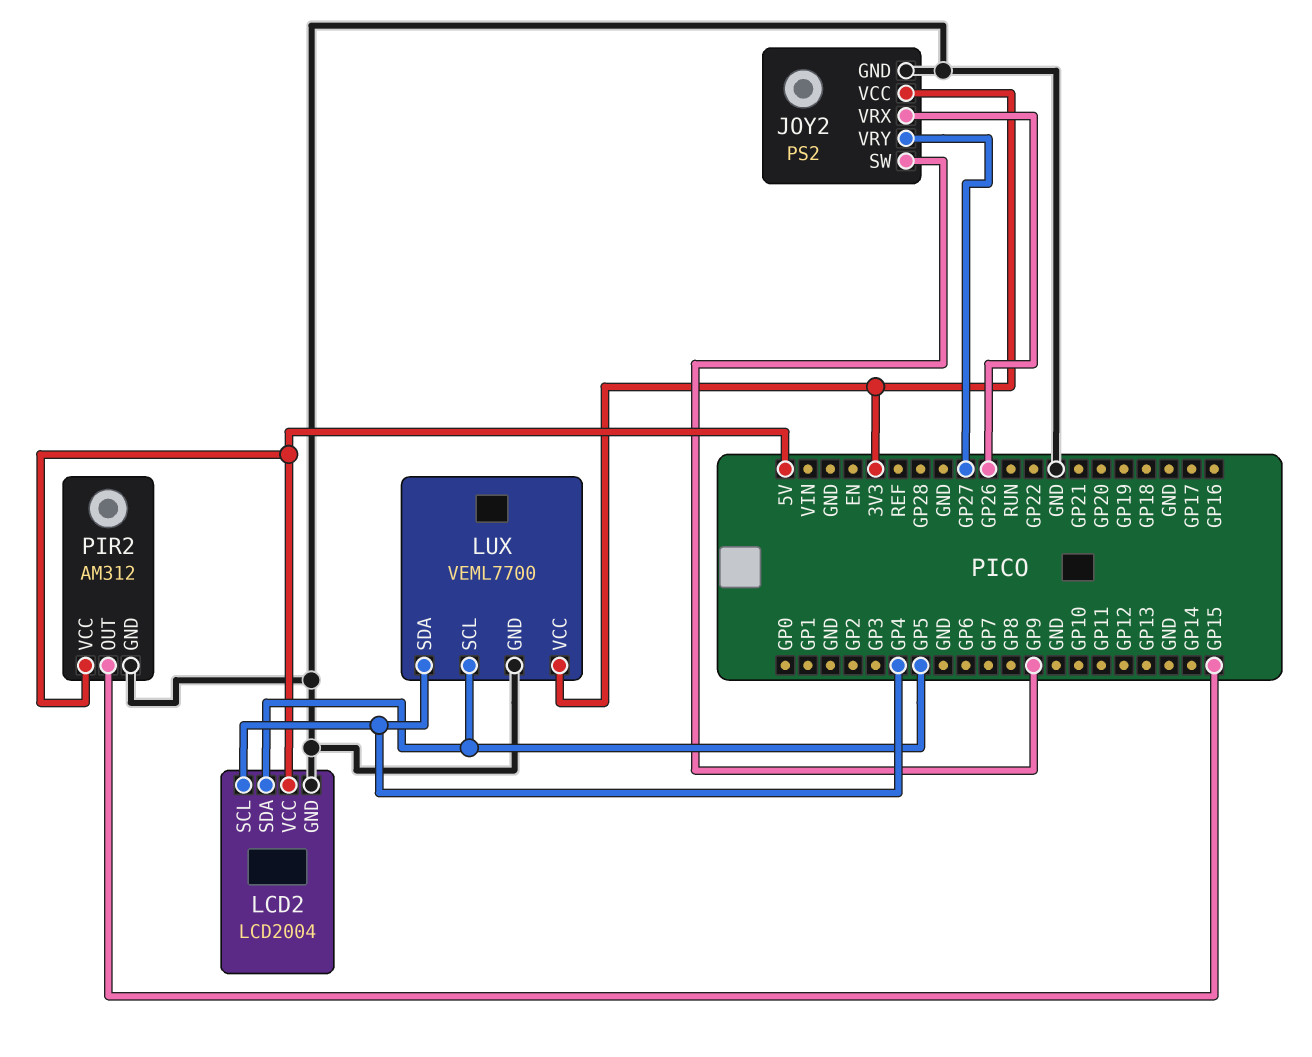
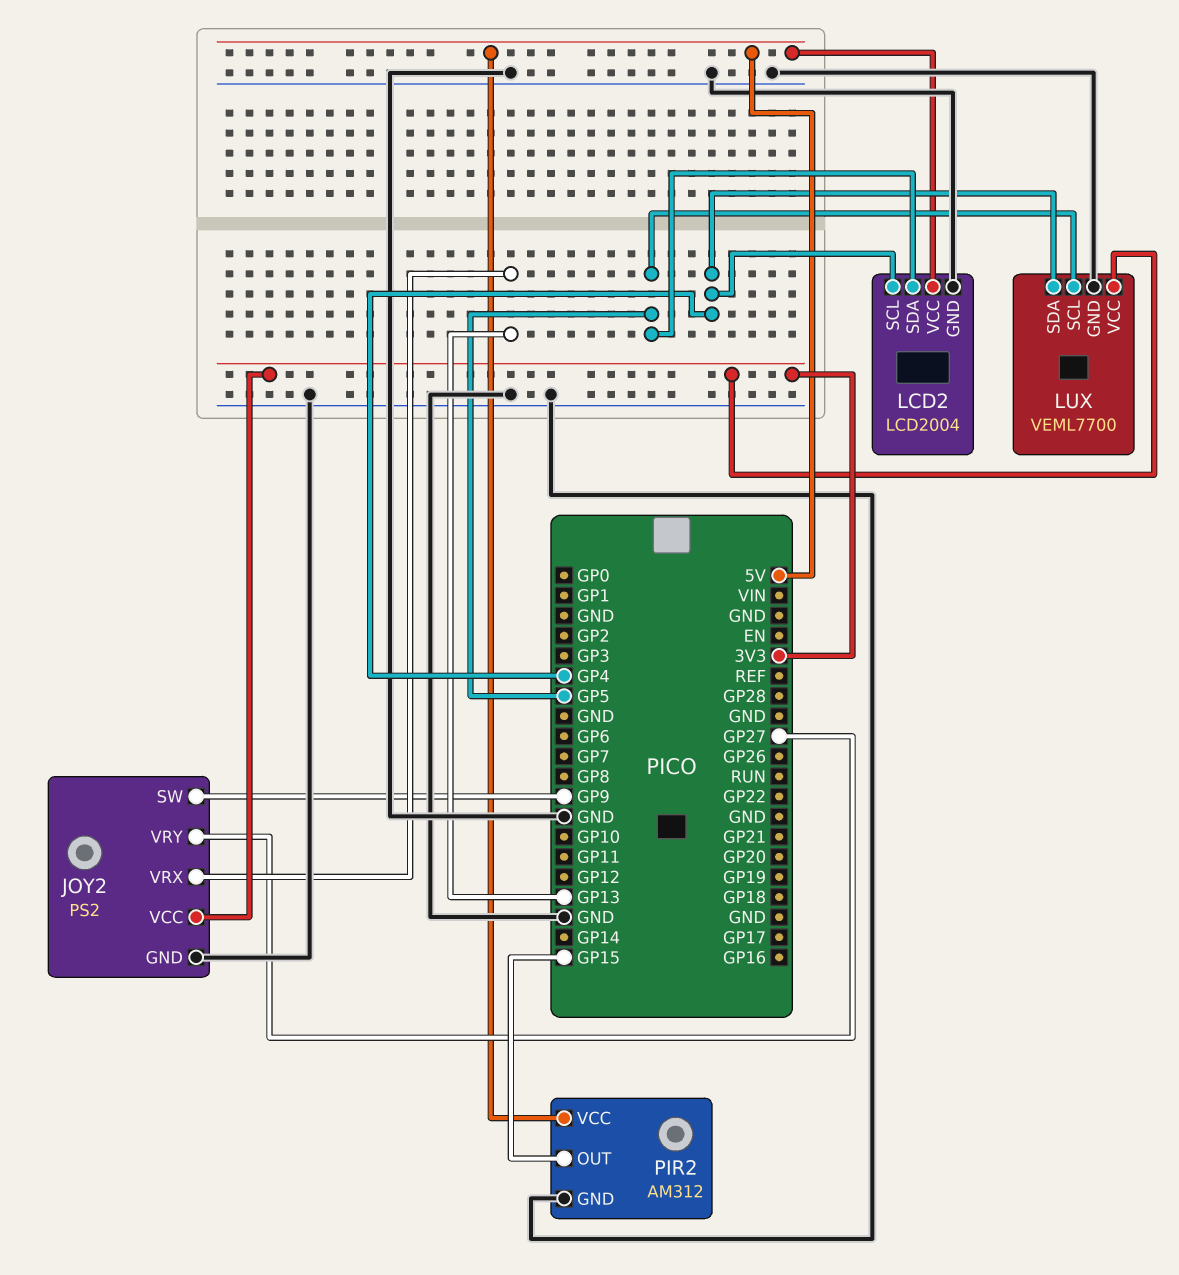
JOY2 pin VRX: GP26 -> GP13

